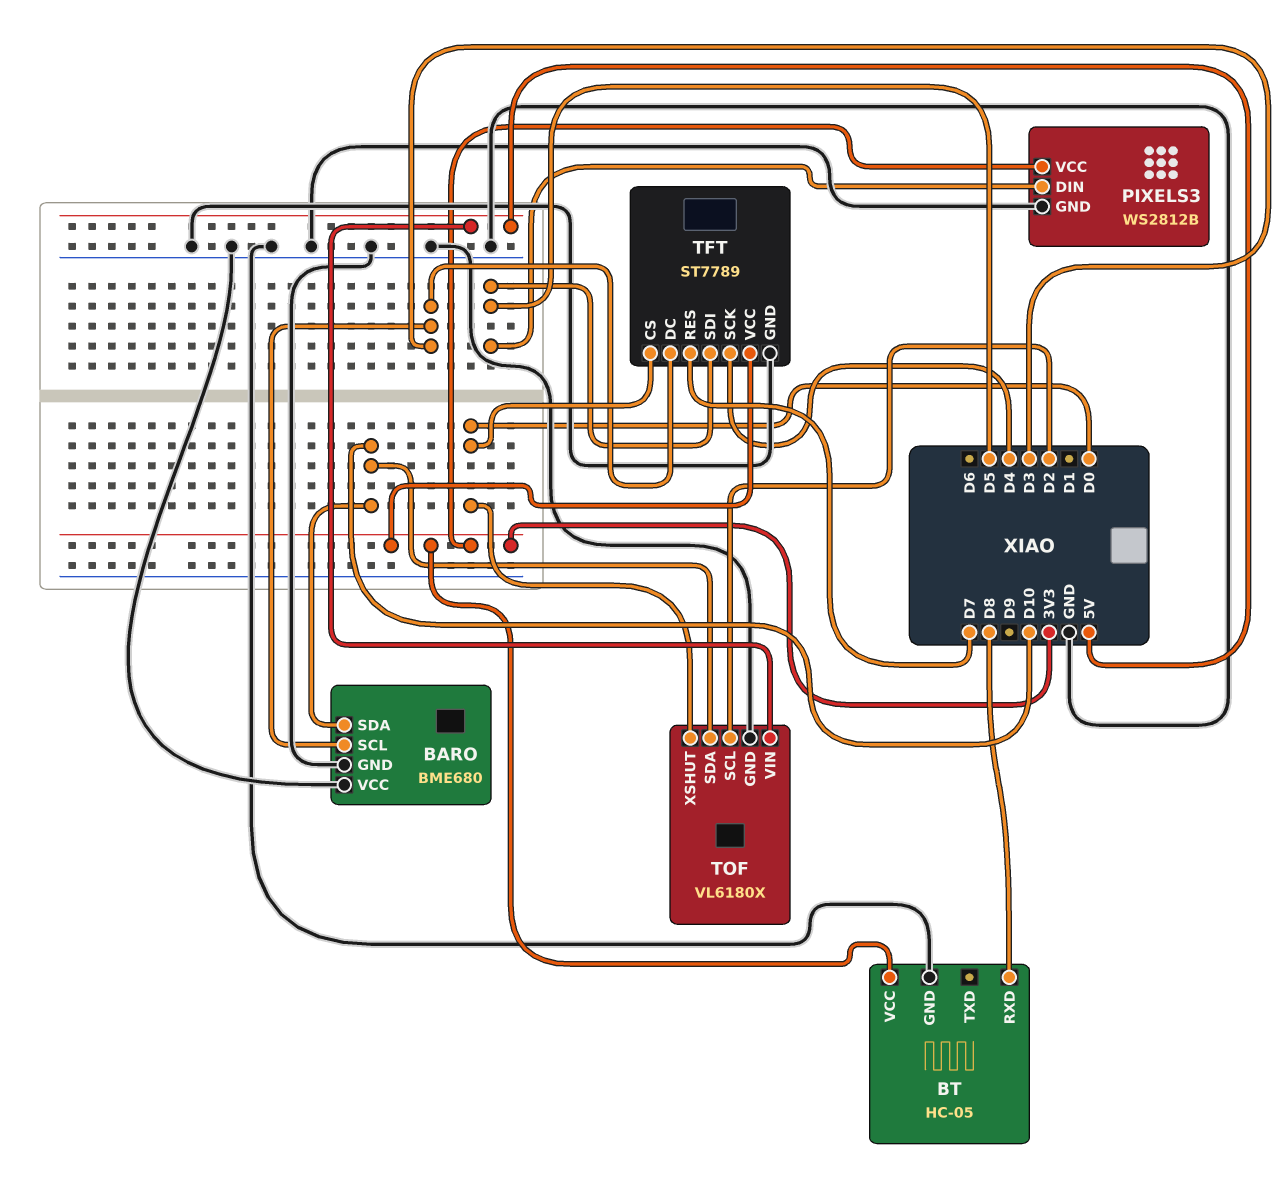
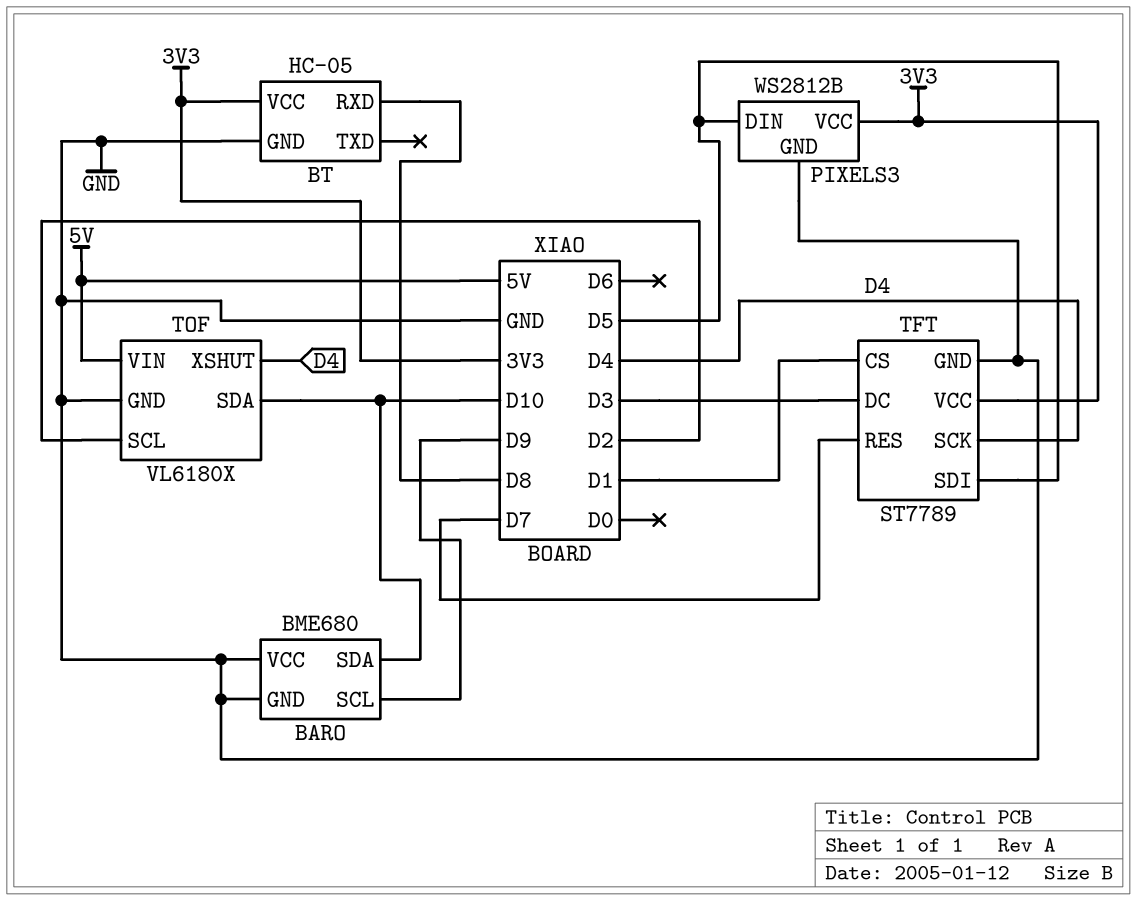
BARO pin SCL: D3 -> D9
TFT pin CS: D0 -> D1
TOF pin XSHUT: D0 -> D4

